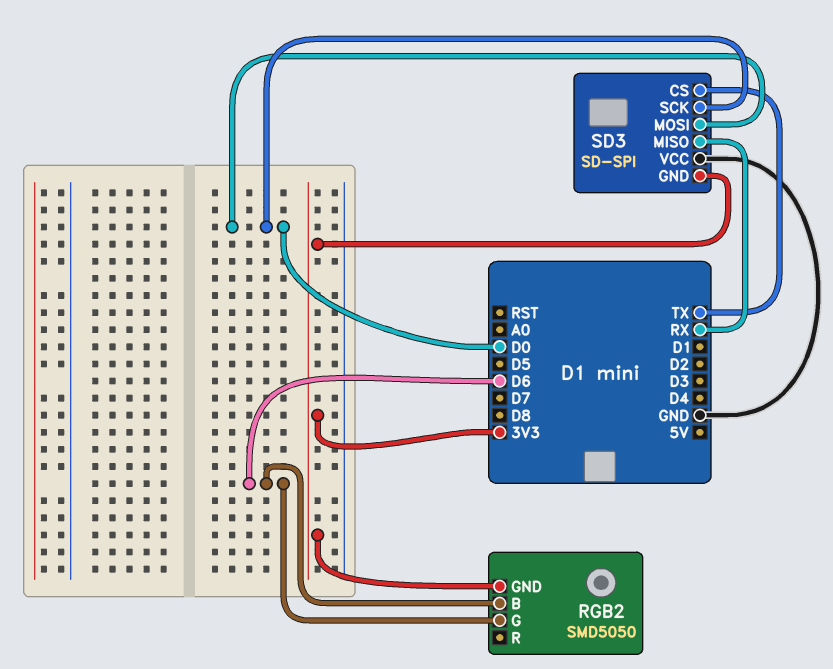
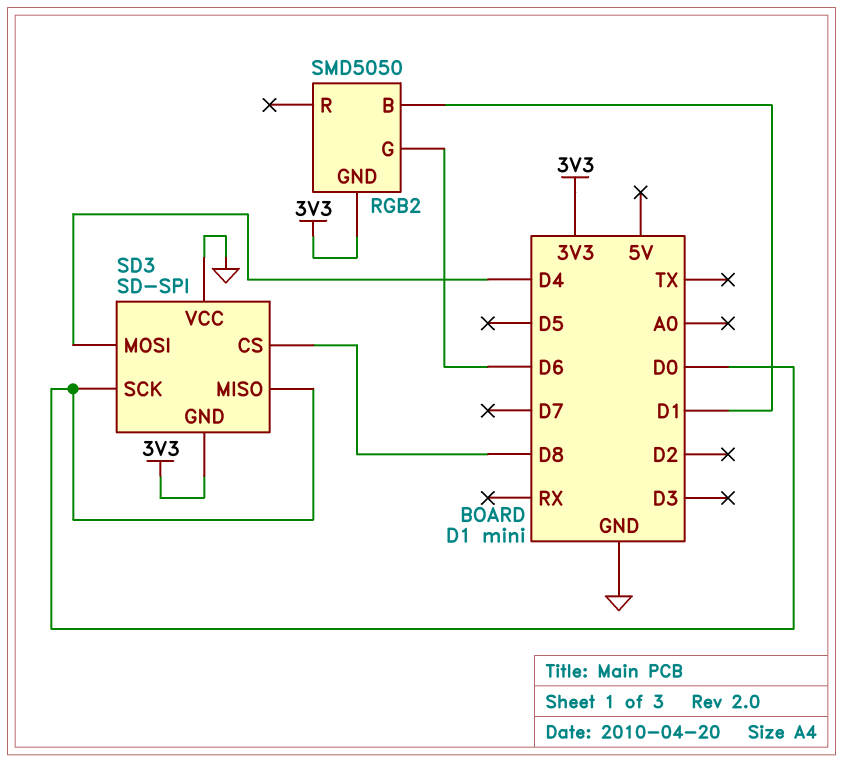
RGB2 pin B: D6 -> D1
SD3 pin CS: TX -> D8
SD3 pin MISO: RX -> D0
SD3 pin MOSI: D0 -> D4

